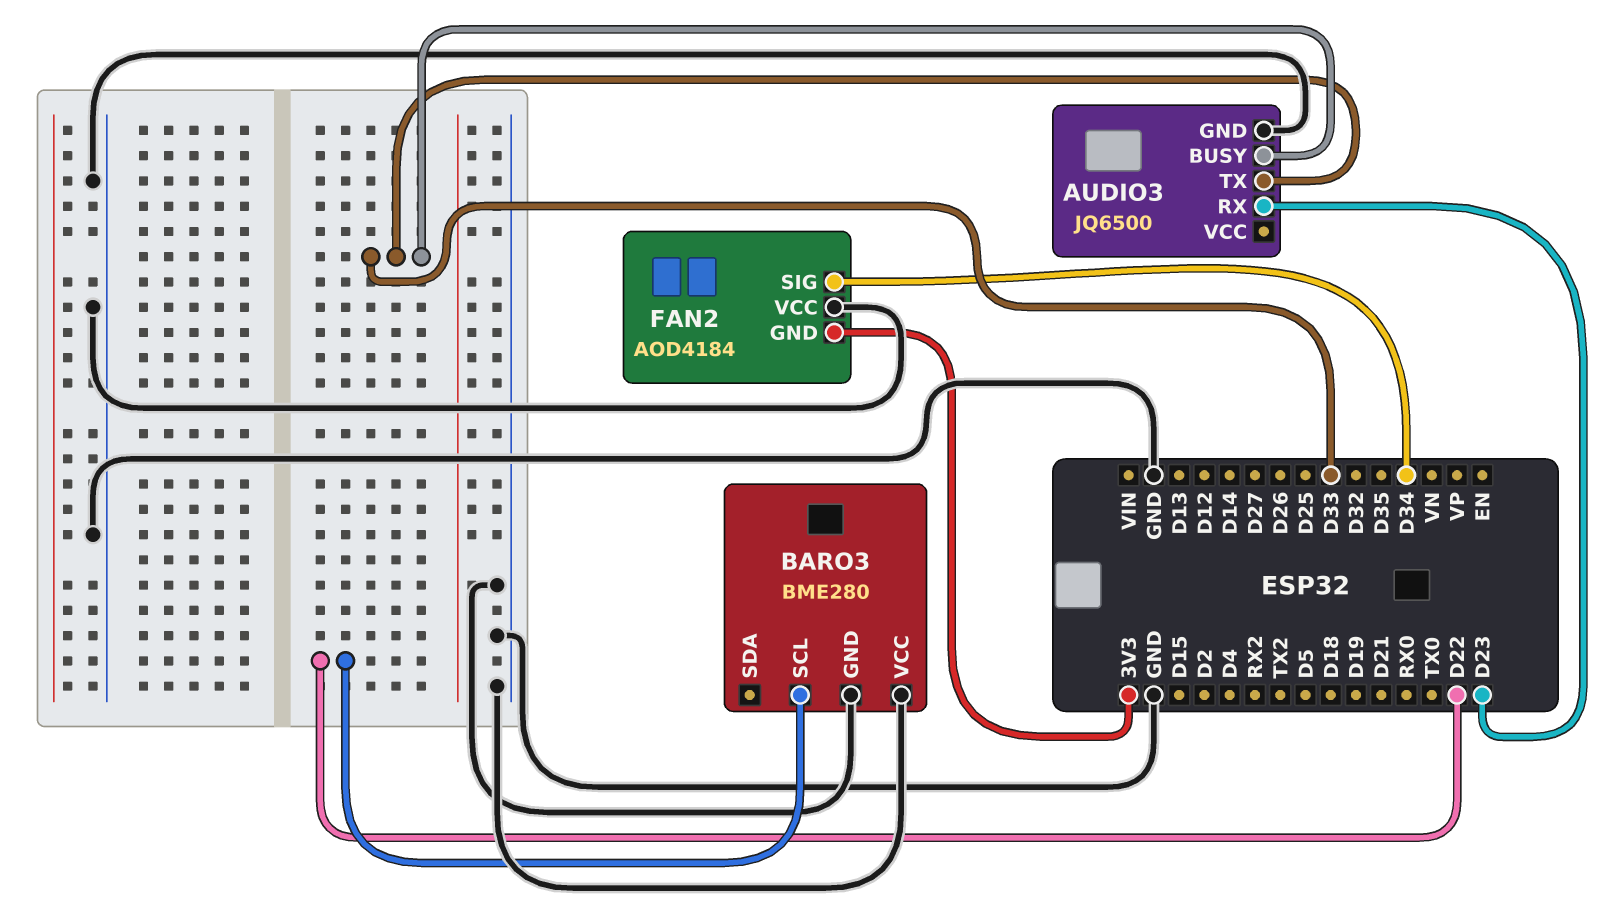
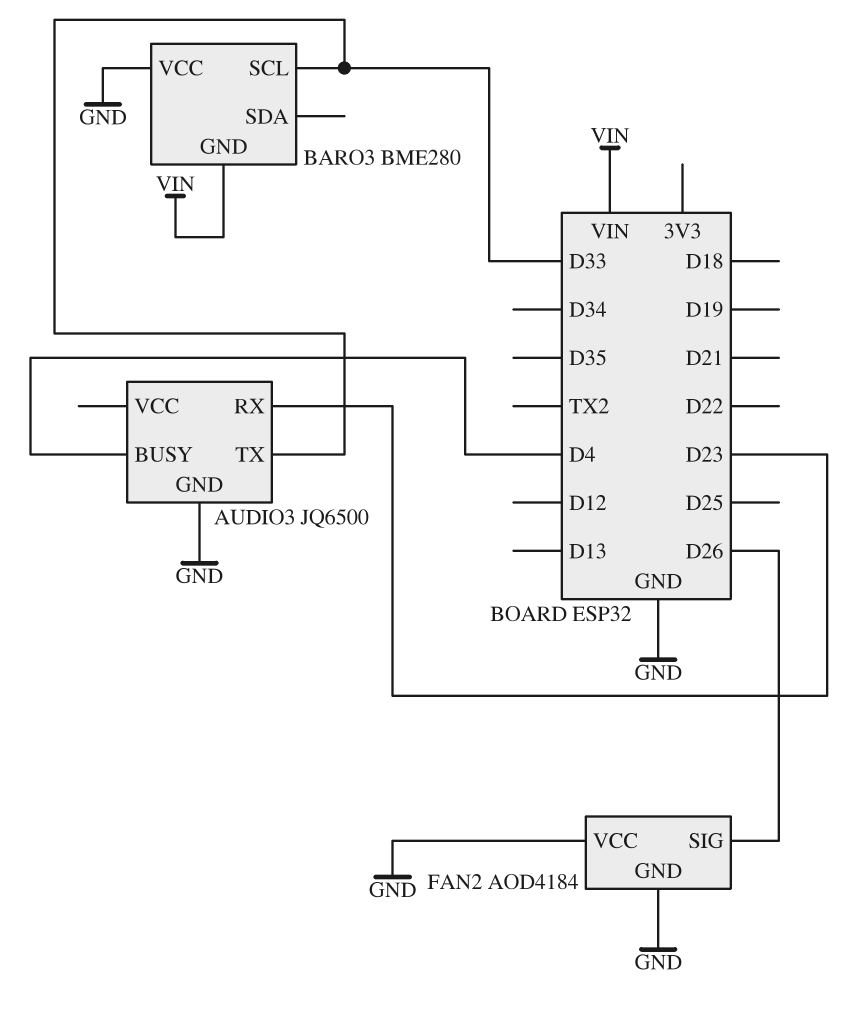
AUDIO3 pin BUSY: D33 -> D4
BARO3 pin GND: GND -> VIN
BARO3 pin SCL: D22 -> D33
FAN2 pin GND: 3V3 -> GND
FAN2 pin SIG: D34 -> D26

